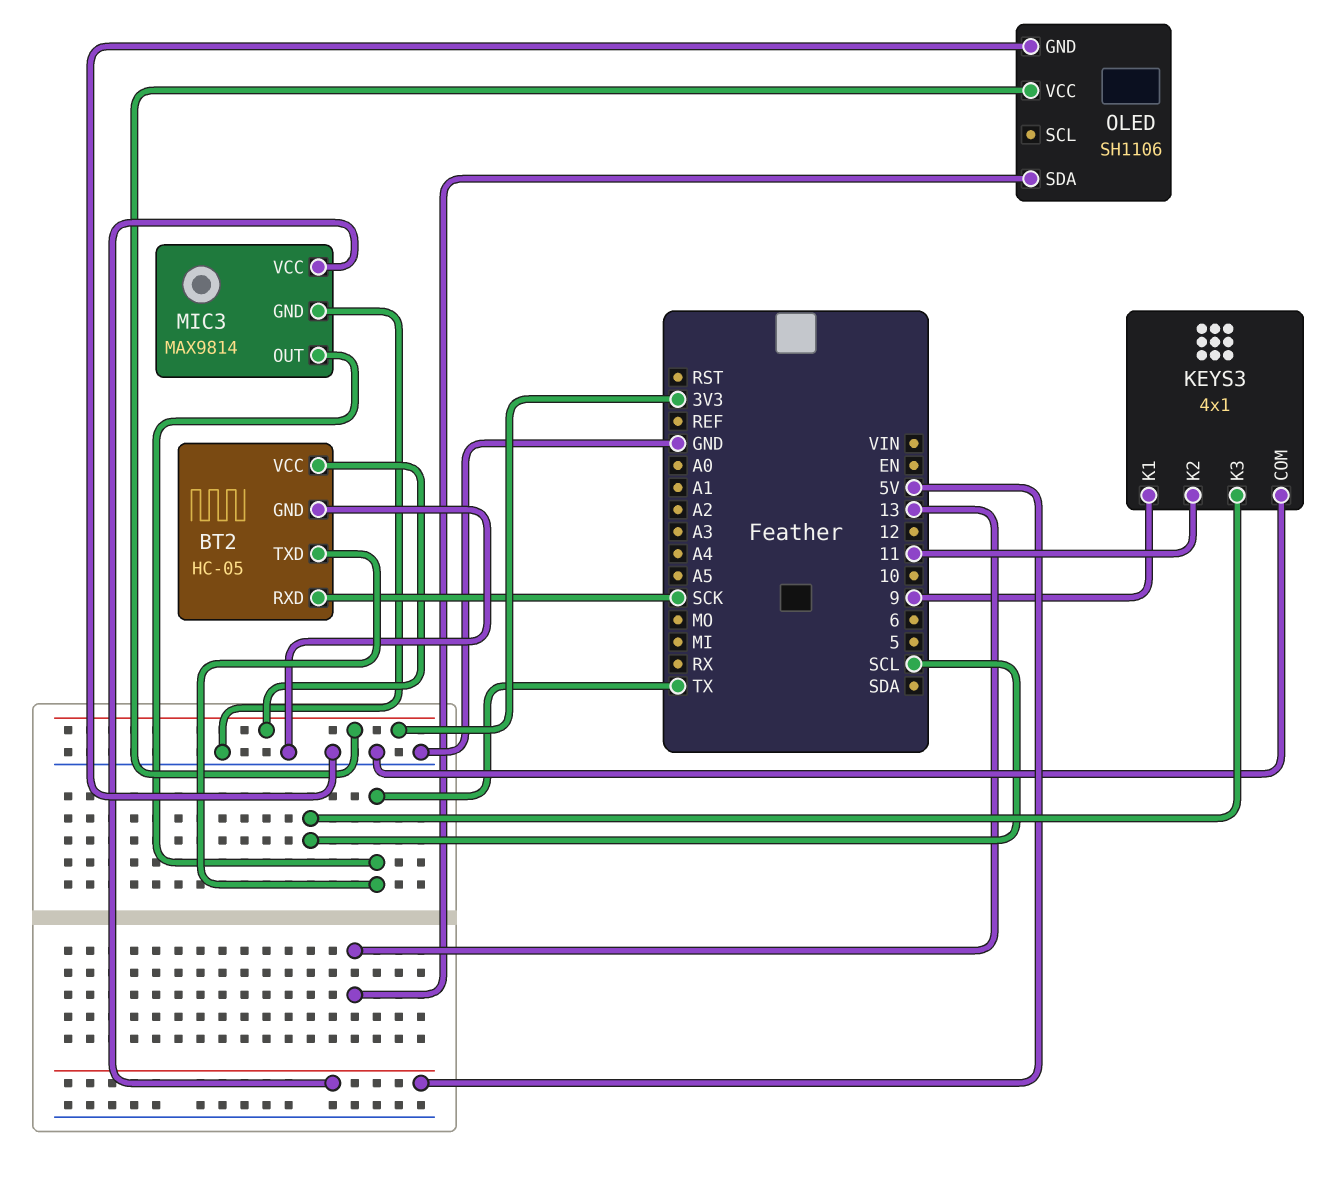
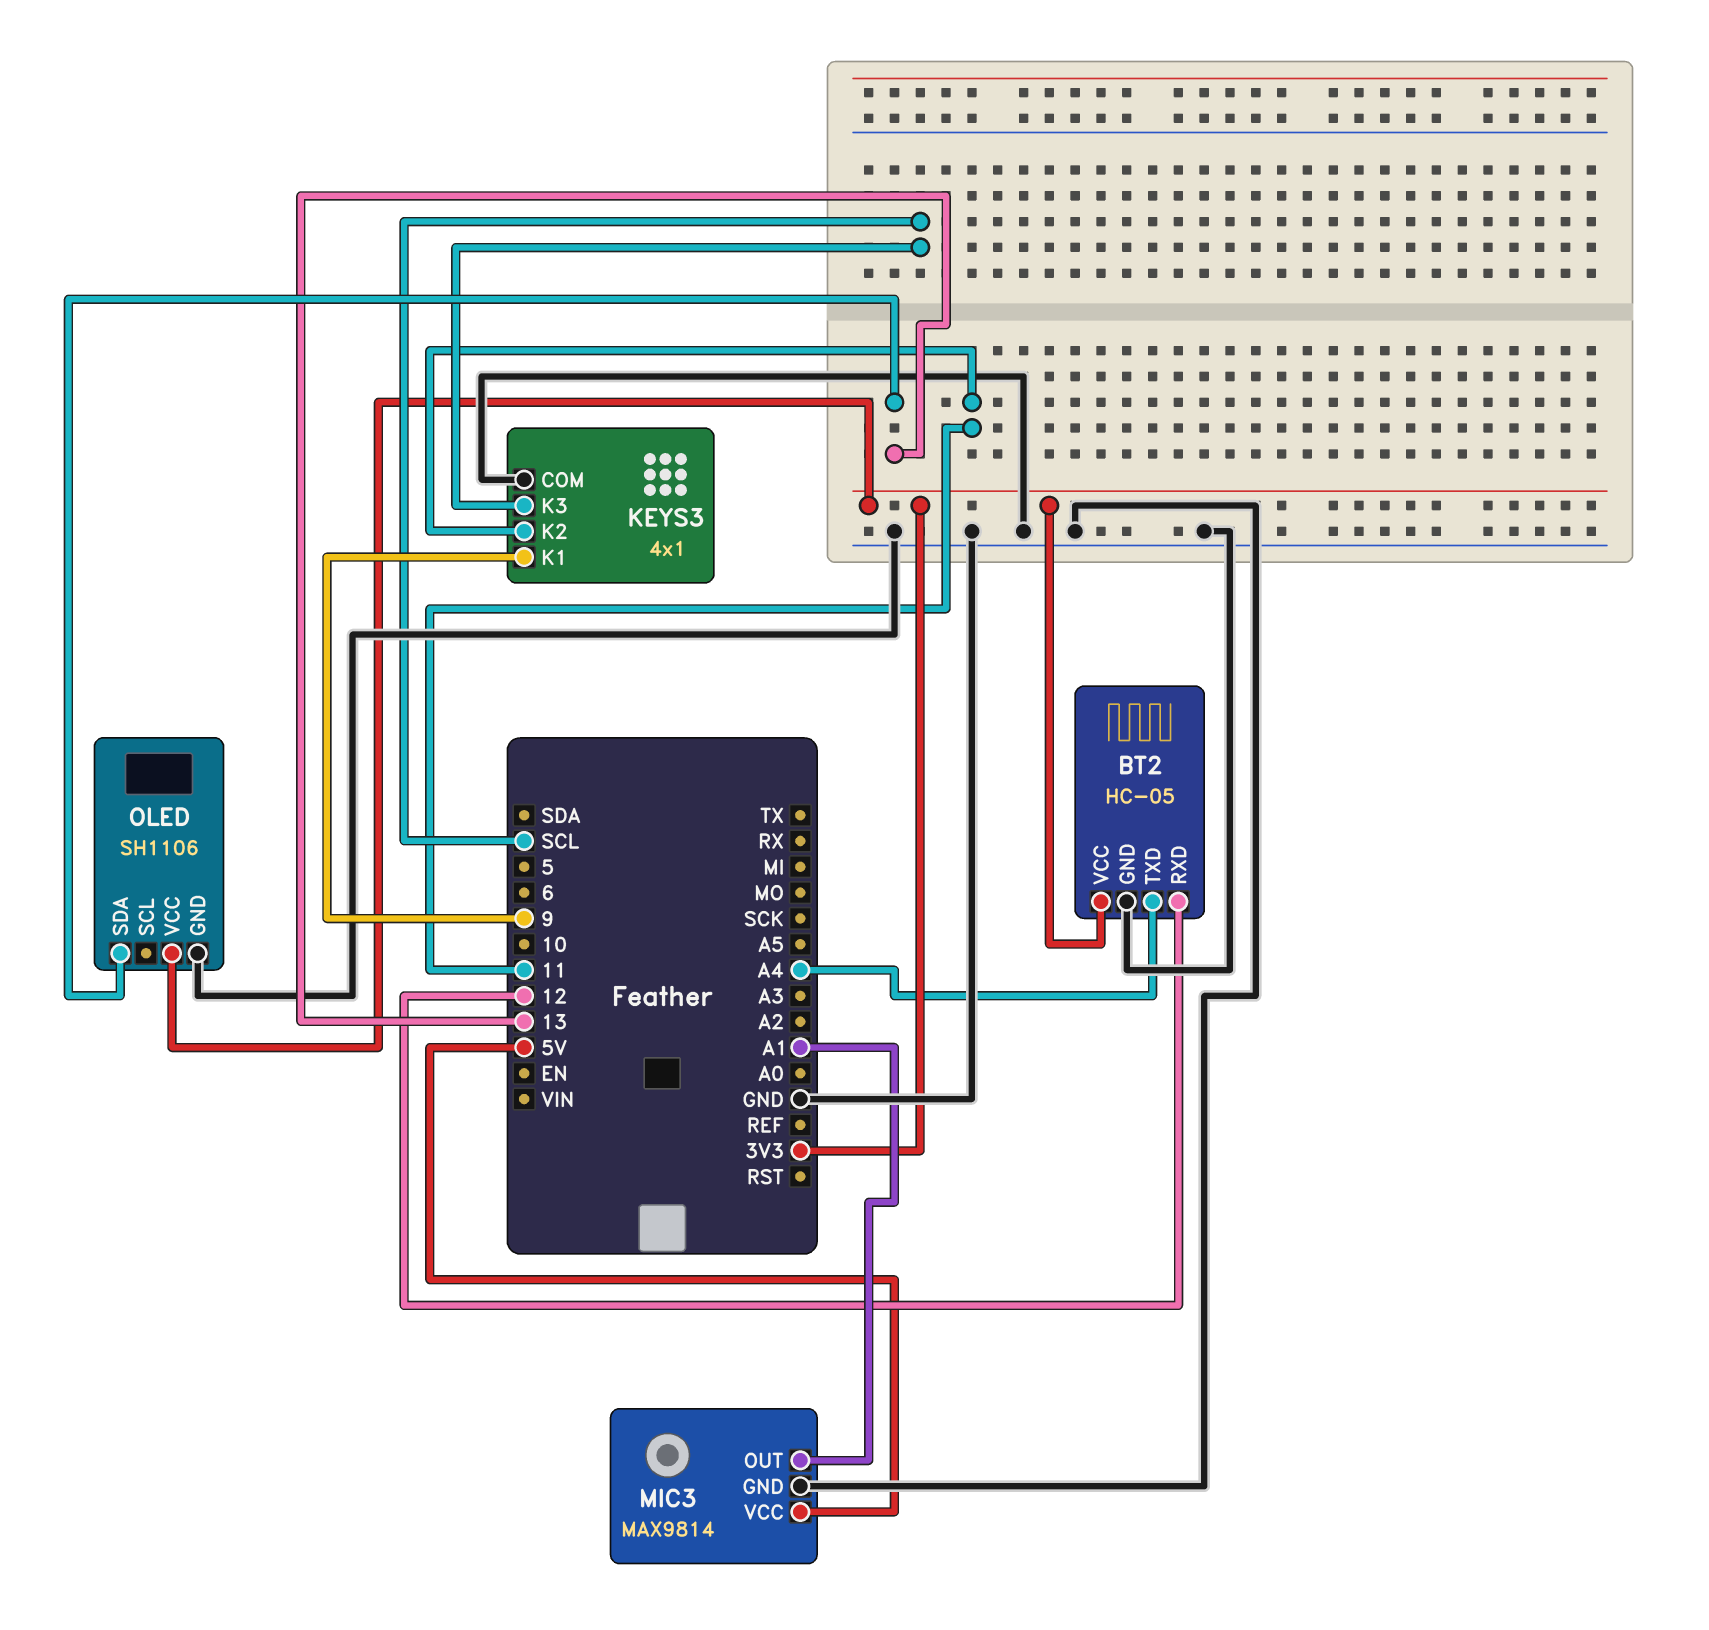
BT2 pin RXD: SCK -> 12
BT2 pin TXD: TX -> A4
MIC3 pin OUT: TX -> A1

